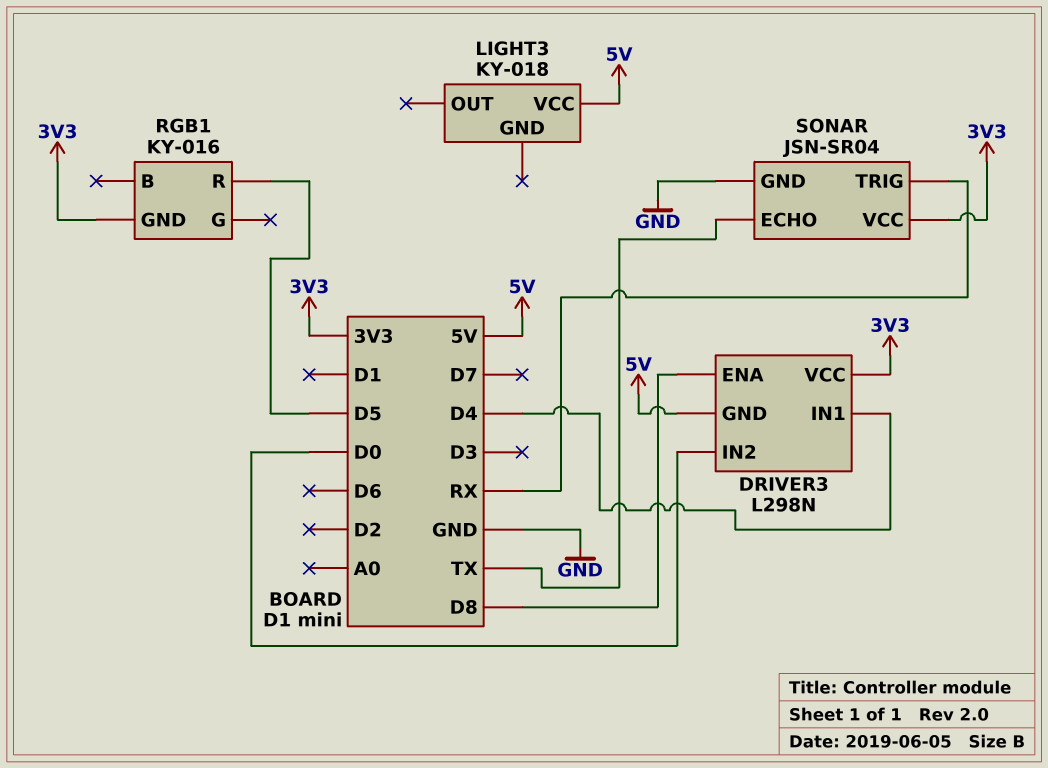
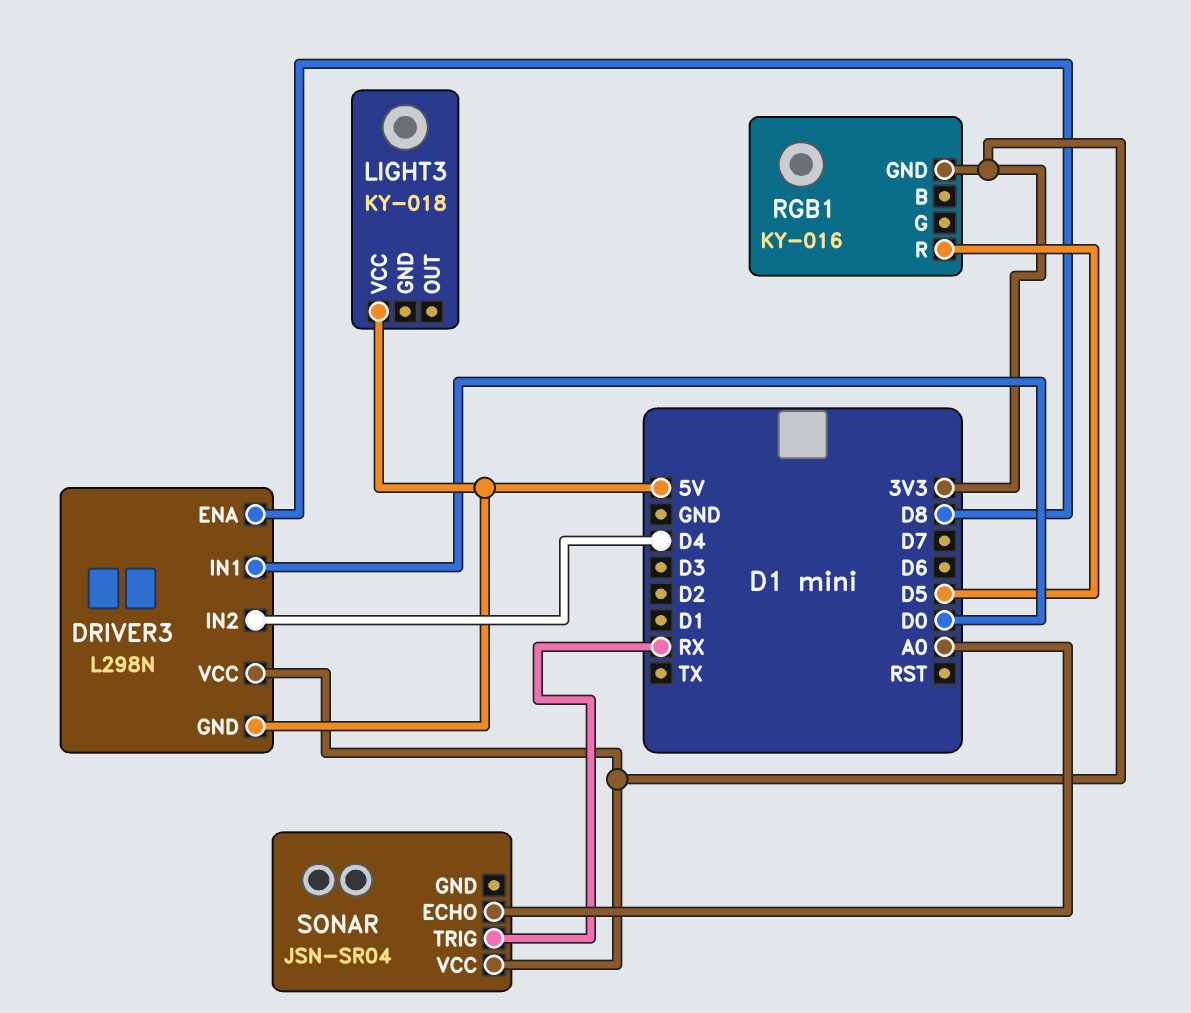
DRIVER3 pin IN1: D4 -> D0
DRIVER3 pin IN2: D0 -> D4
SONAR pin ECHO: TX -> A0
SONAR pin GND: GND -> none

